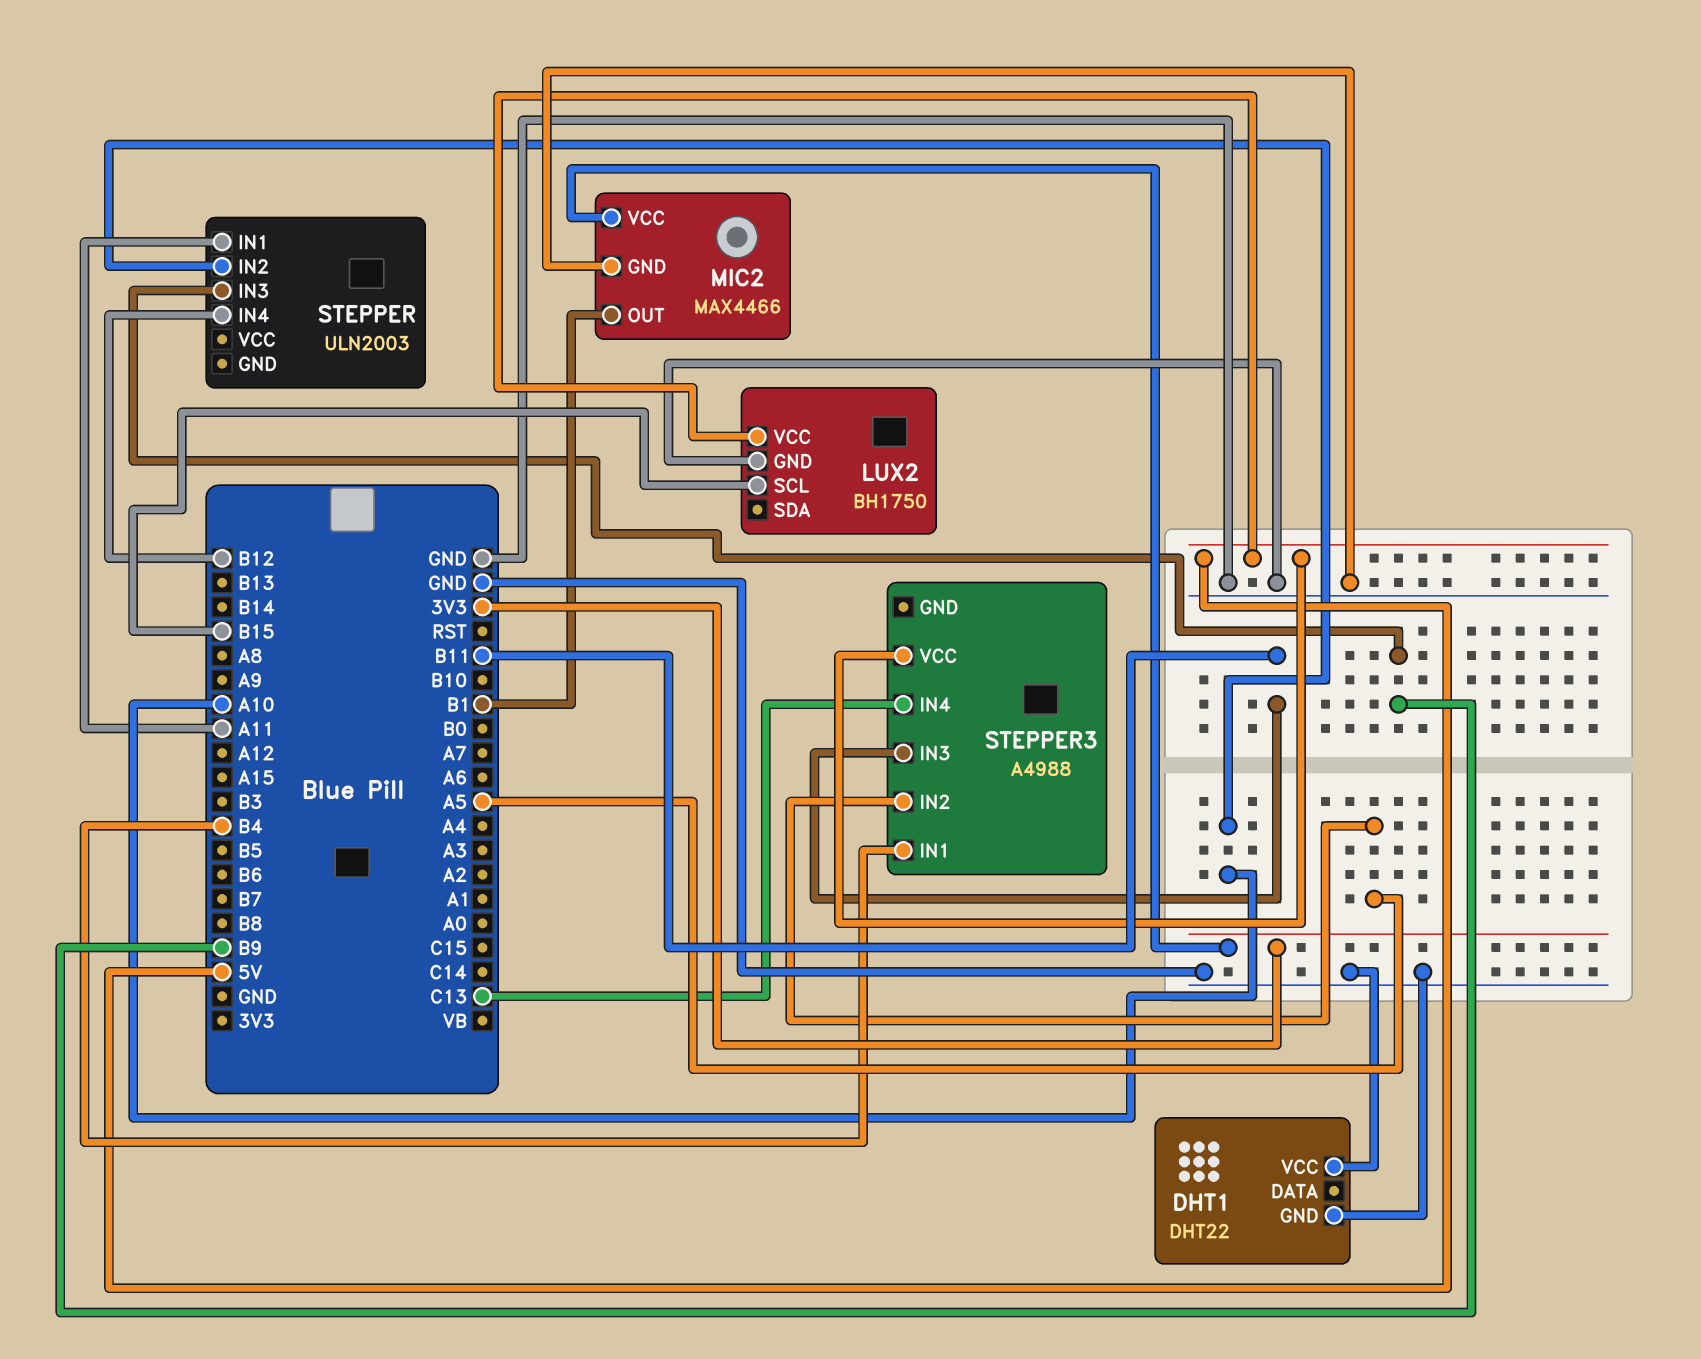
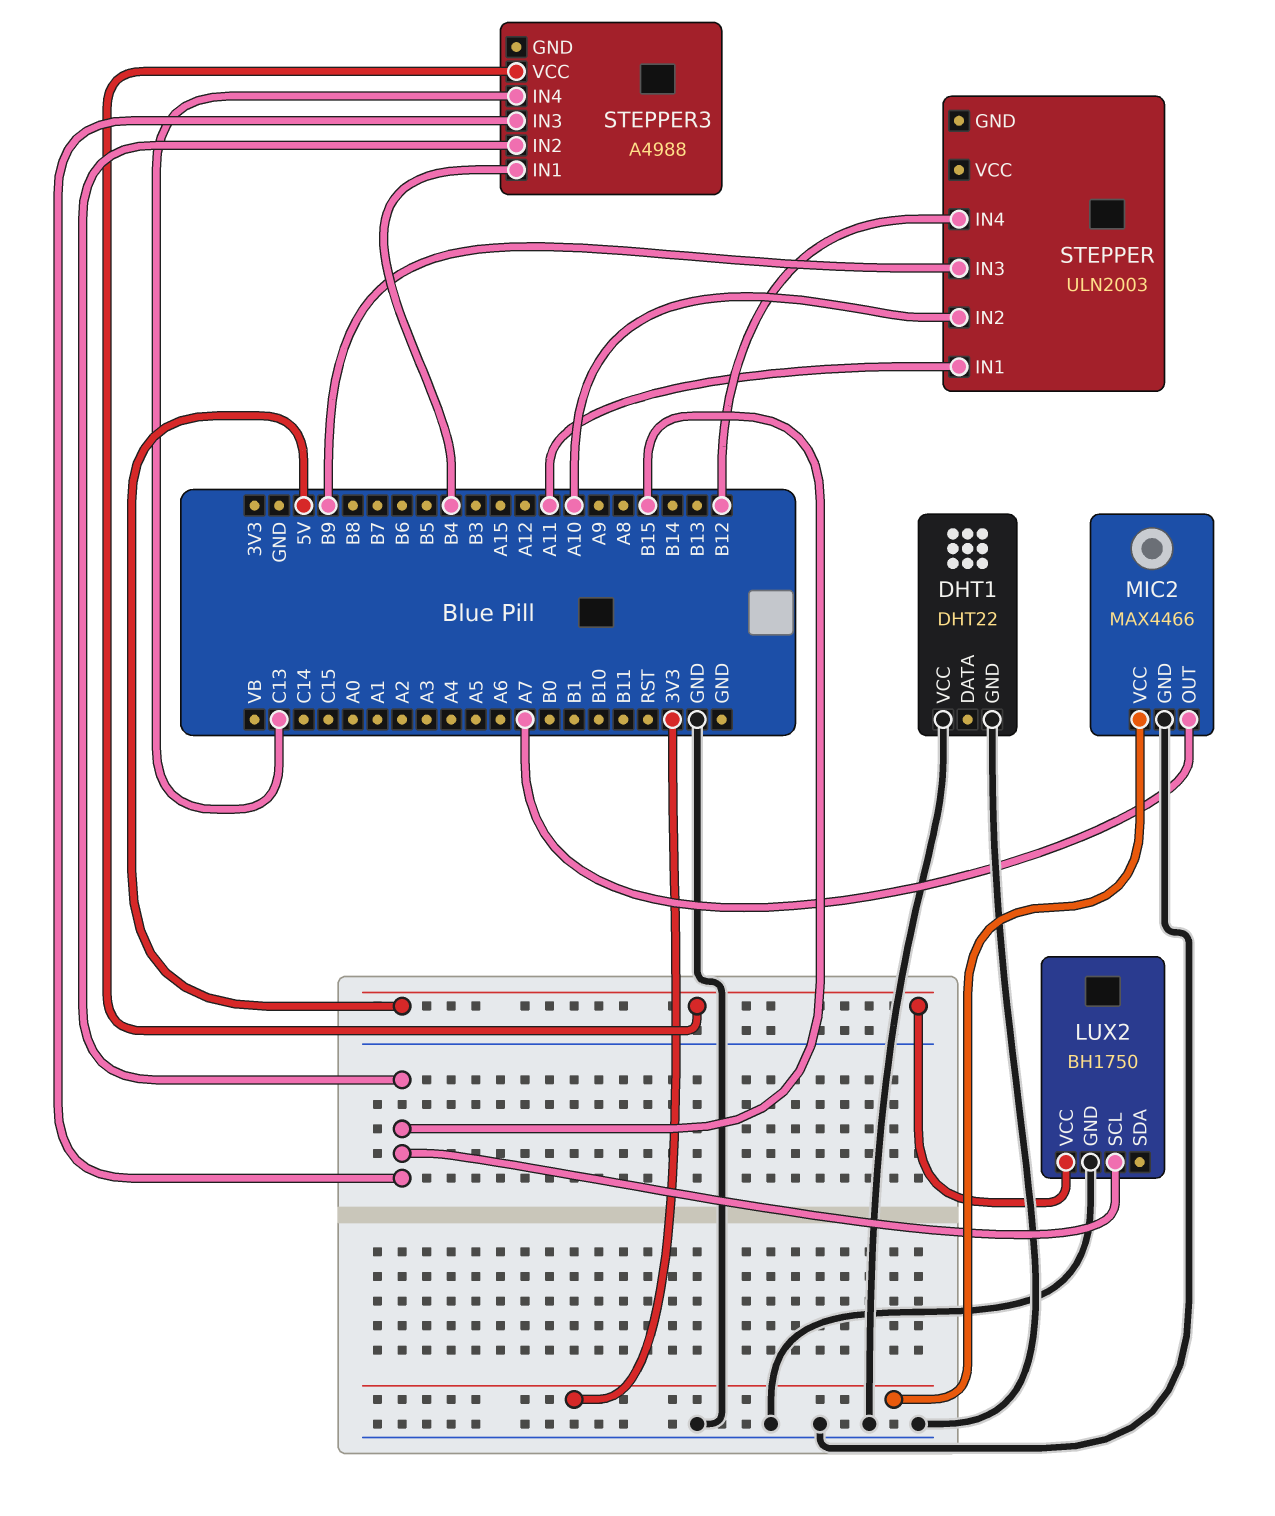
MIC2 pin OUT: B1 -> A7
STEPPER3 pin IN2: A5 -> B15
STEPPER3 pin IN3: B11 -> B15

